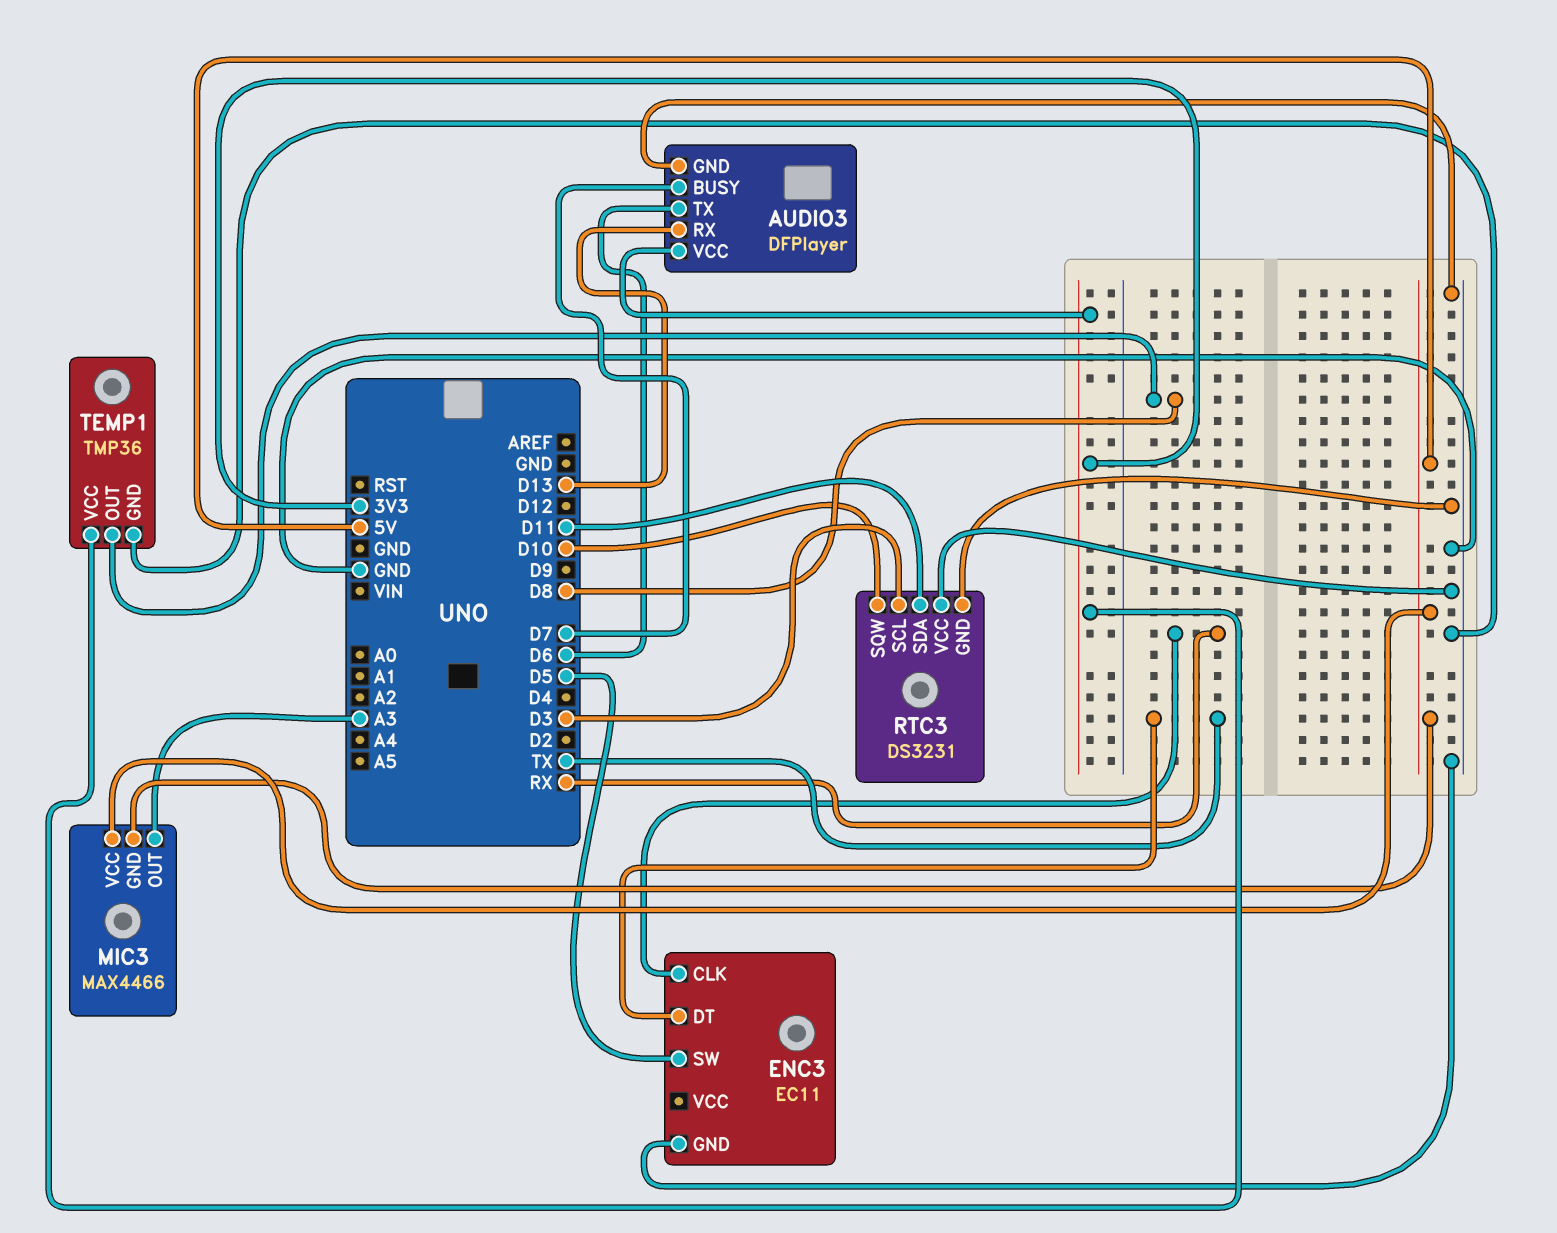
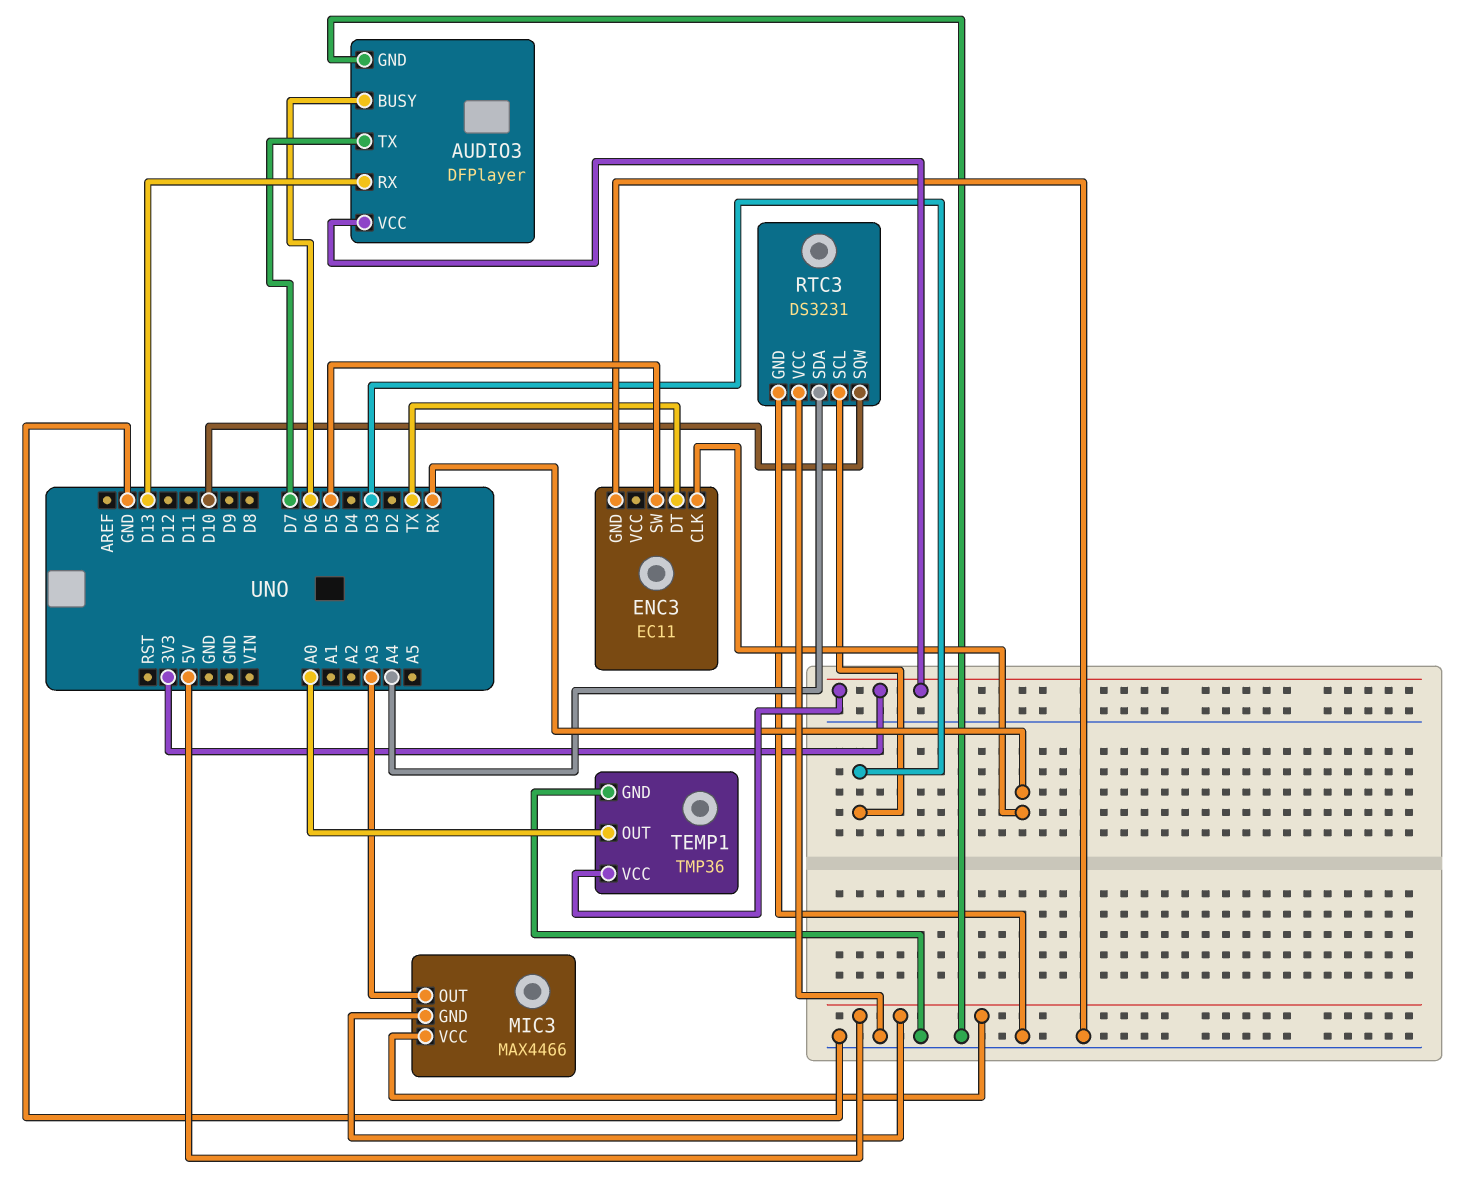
AUDIO3 pin BUSY: D7 -> D6
AUDIO3 pin TX: D6 -> D7
RTC3 pin SDA: D11 -> A4
TEMP1 pin OUT: D8 -> A0

